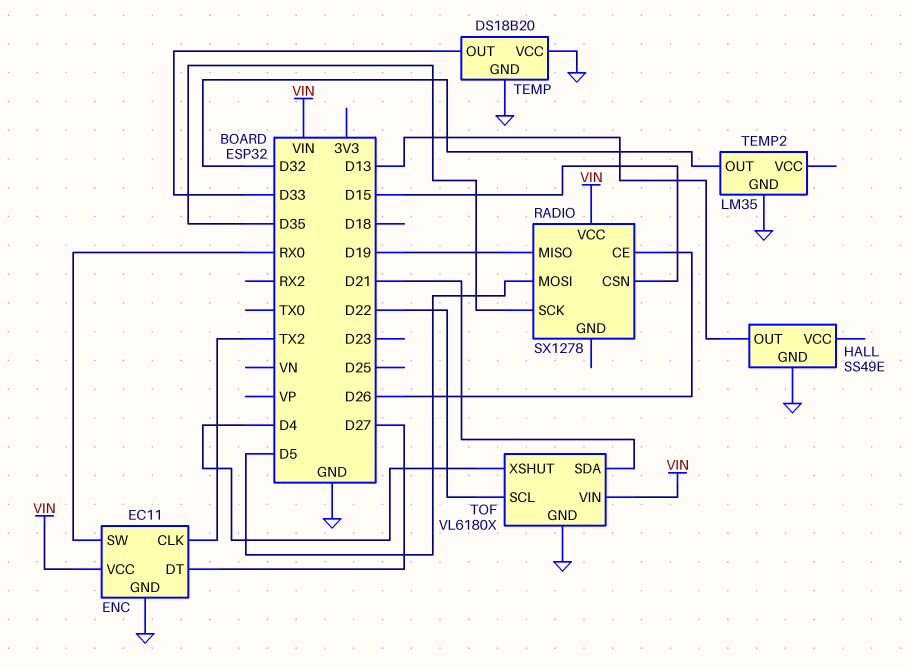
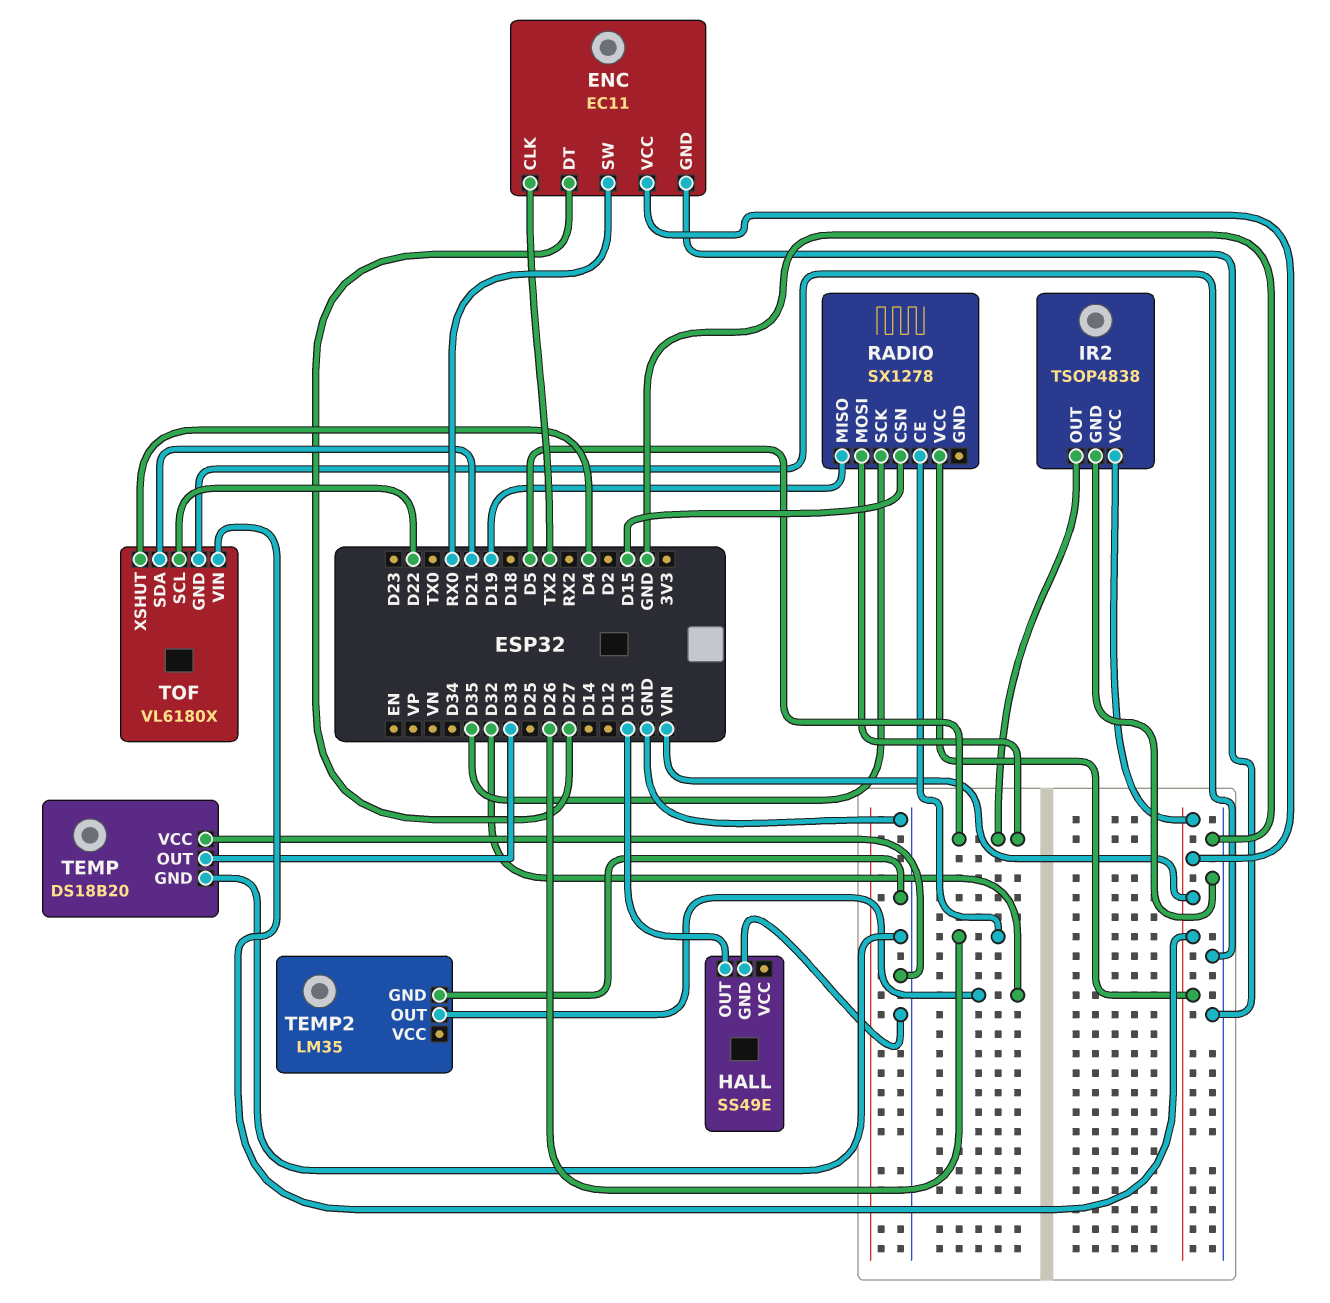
IR2: none -> TSOP4838
IR2 pin GND: none -> GND
IR2 pin OUT: none -> D5
IR2 pin VCC: none -> VIN

